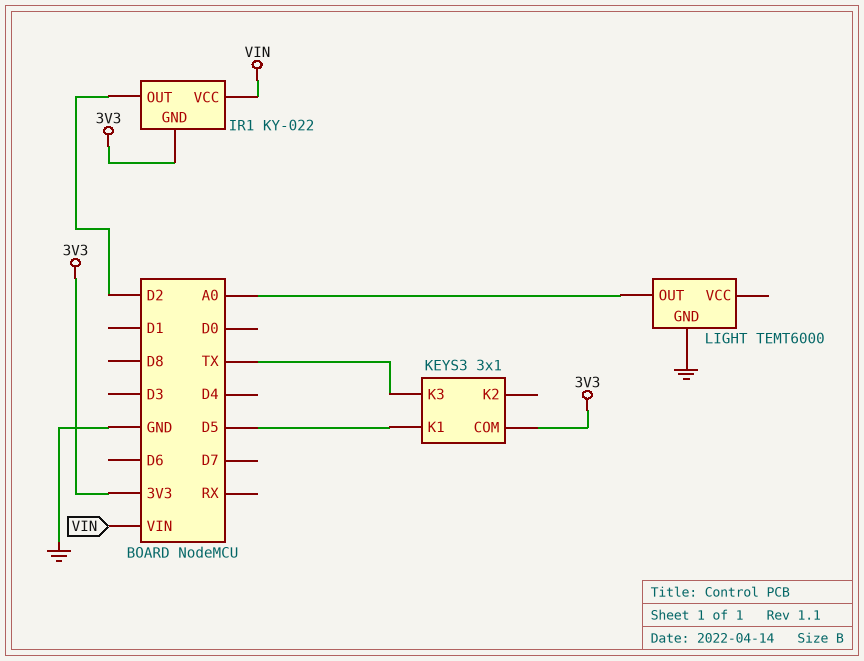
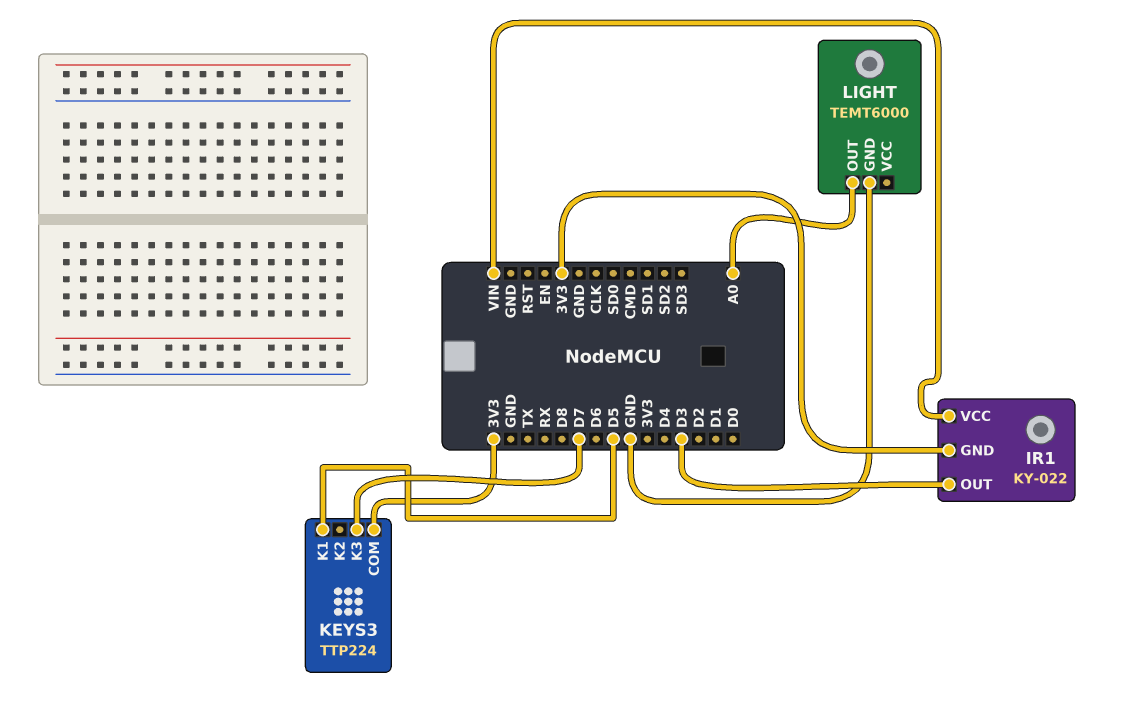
IR1 pin OUT: D2 -> D3
KEYS3: 3x1 -> TTP224
KEYS3 pin K3: TX -> D7

